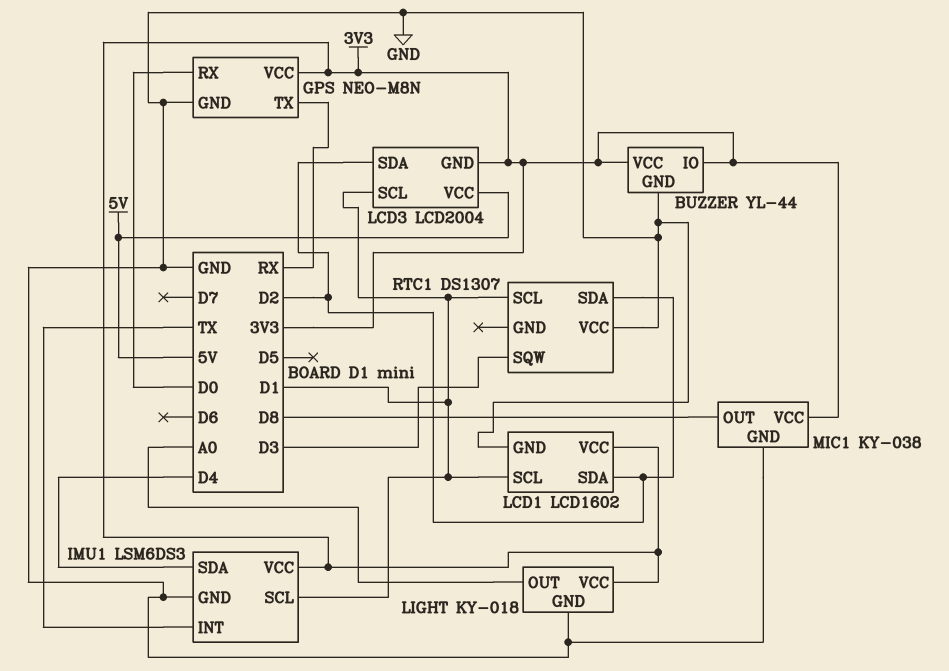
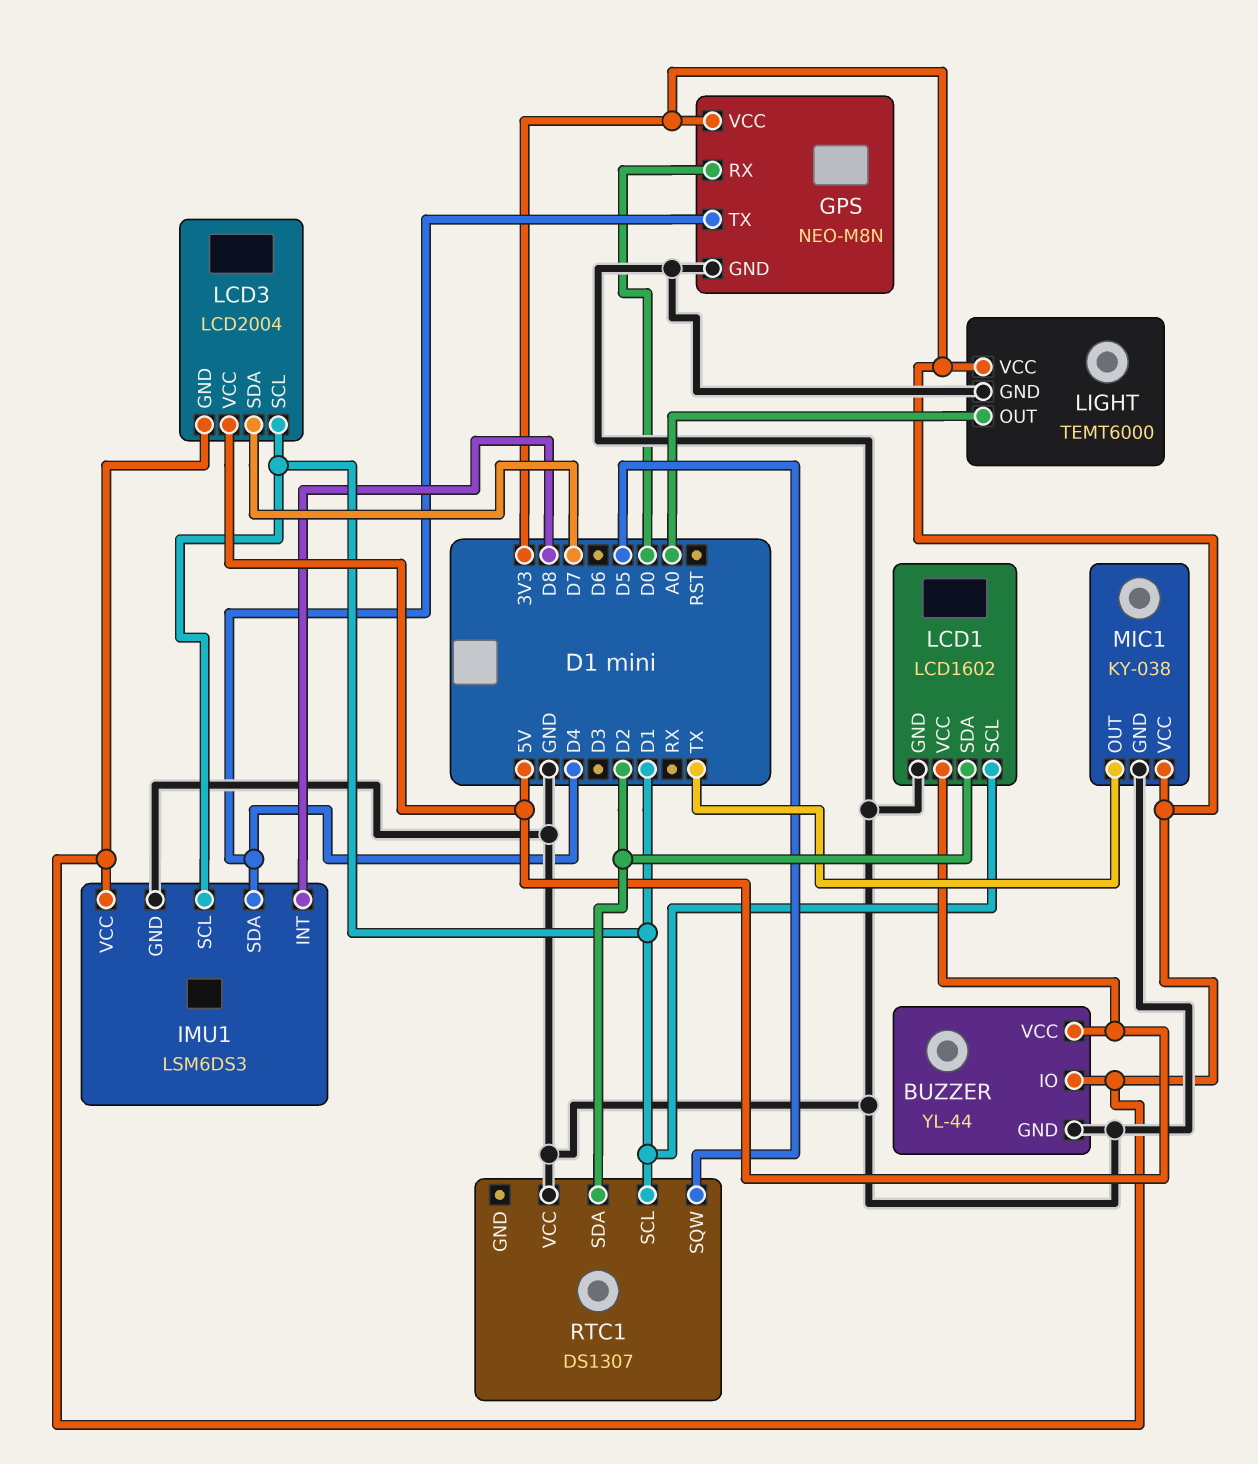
BUZZER pin VCC: 3V3 -> 5V
GPS pin TX: RX -> D4
IMU1 pin INT: TX -> D8
LCD1 pin VCC: 3V3 -> 5V
LCD3 pin SDA: D2 -> D7
LIGHT: KY-018 -> TEMT6000
MIC1 pin OUT: D8 -> TX
RTC1 pin SQW: D3 -> D5

